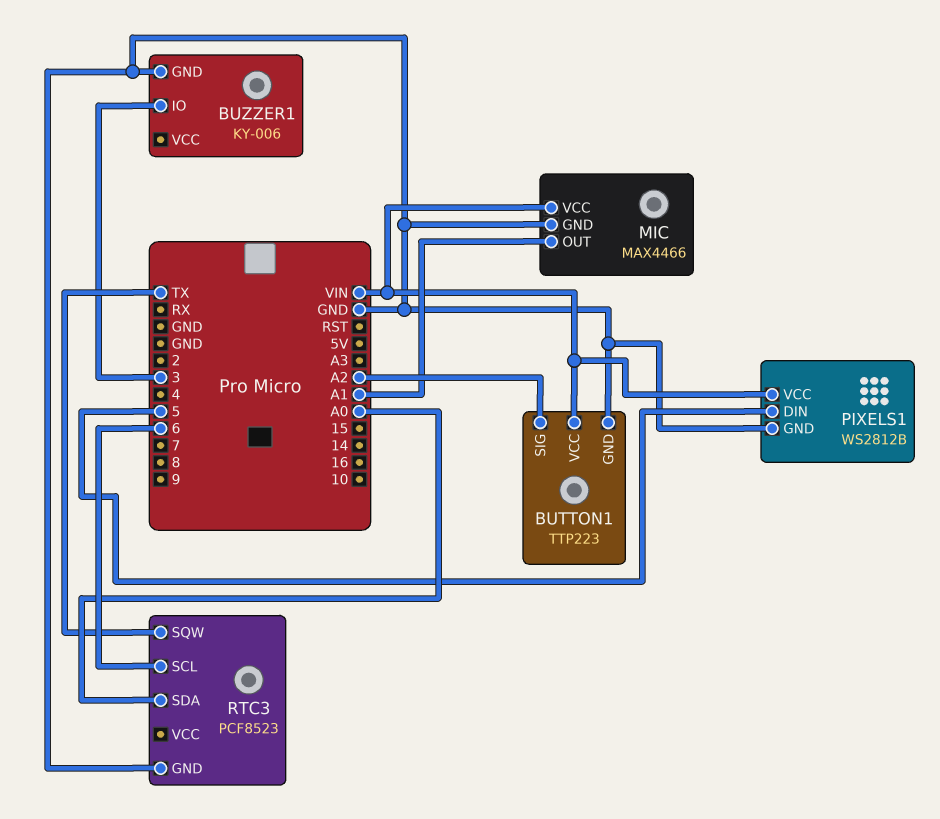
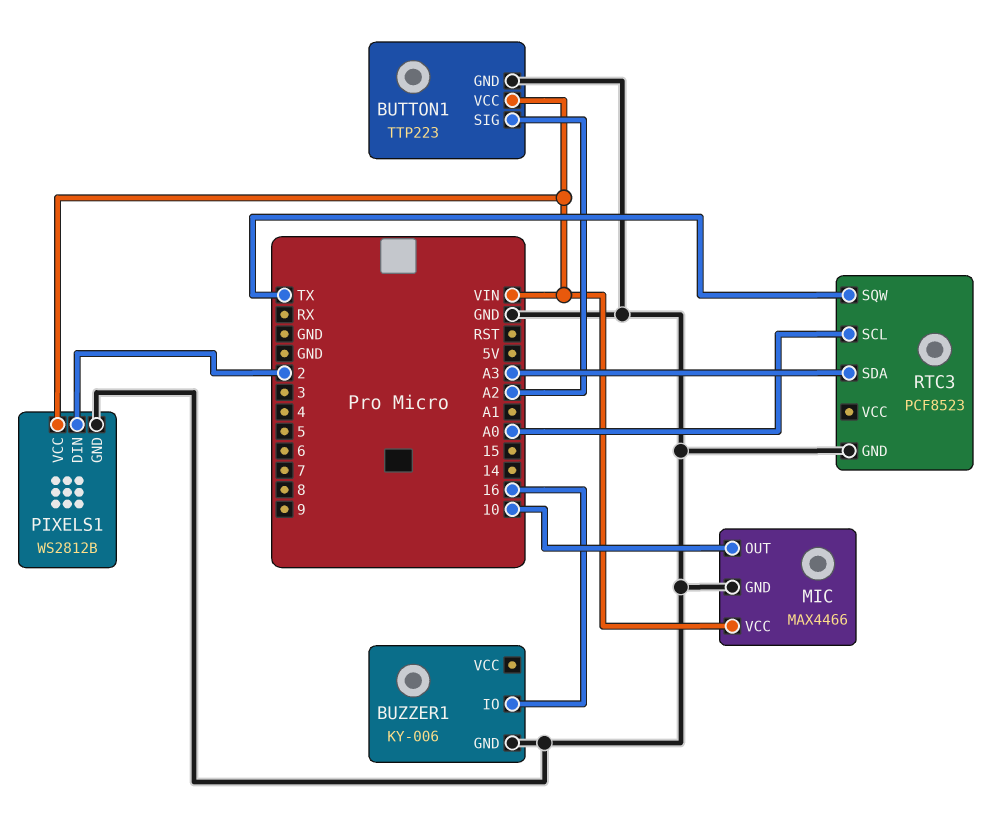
BUZZER1 pin IO: 3 -> 16
MIC pin OUT: A1 -> 10
PIXELS1 pin DIN: 5 -> 2
RTC3 pin SCL: 6 -> A0
RTC3 pin SDA: A0 -> A3

